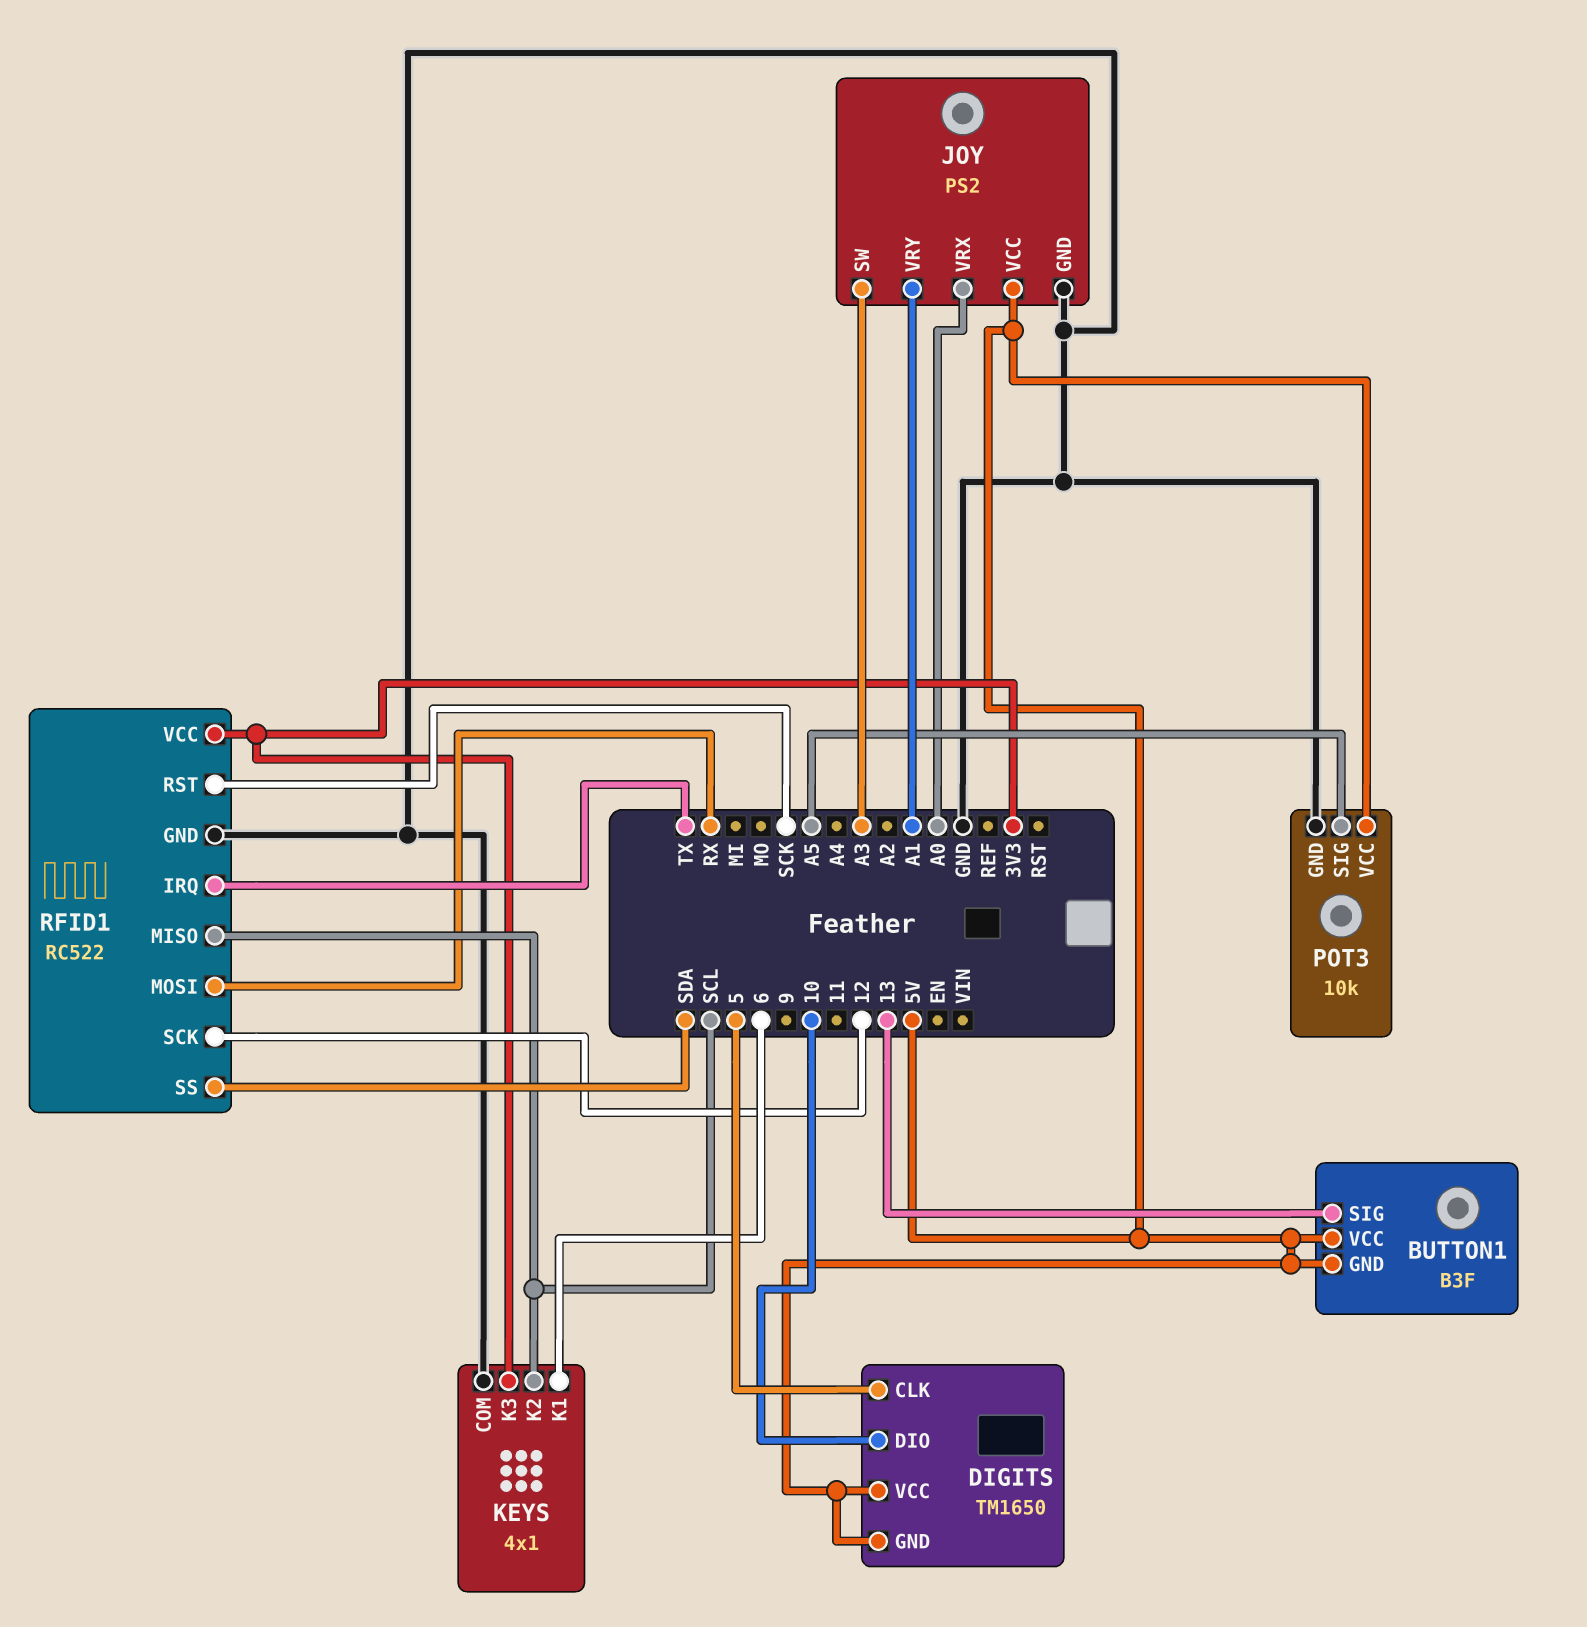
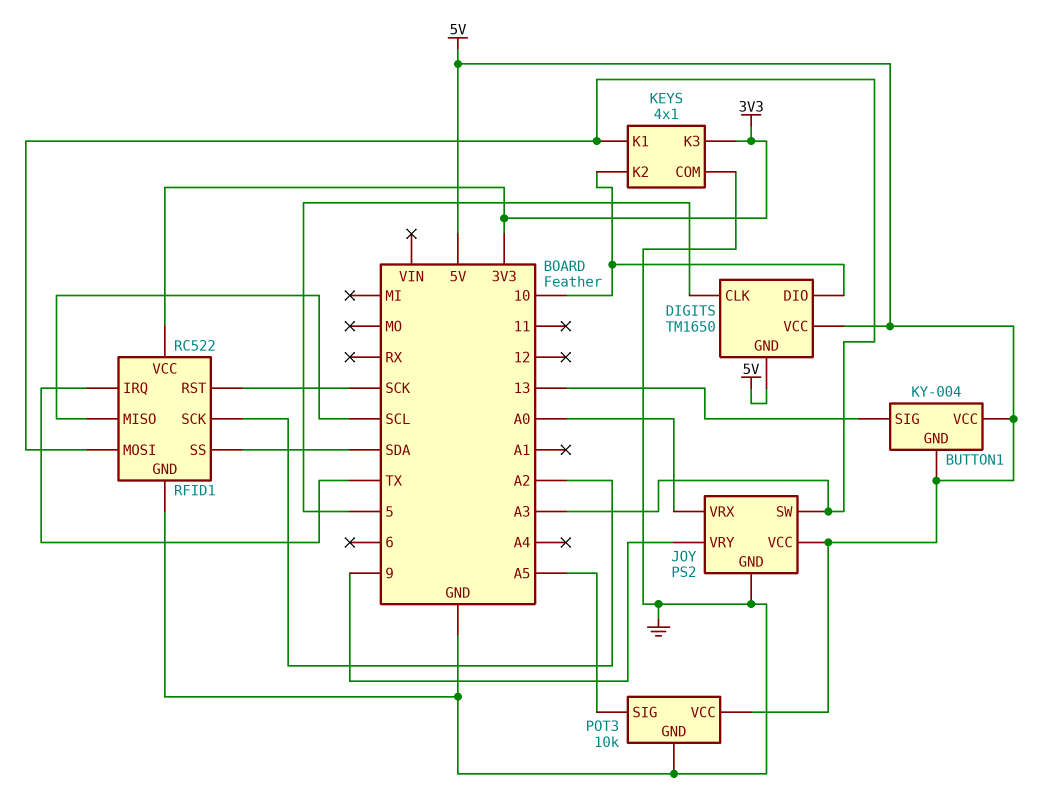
BUTTON1: B3F -> KY-004
JOY pin VRY: A1 -> 9
KEYS pin K1: 6 -> A3
KEYS pin K2: SCL -> 10
RFID1 pin MOSI: RX -> A3
RFID1 pin SCK: 12 -> A2

